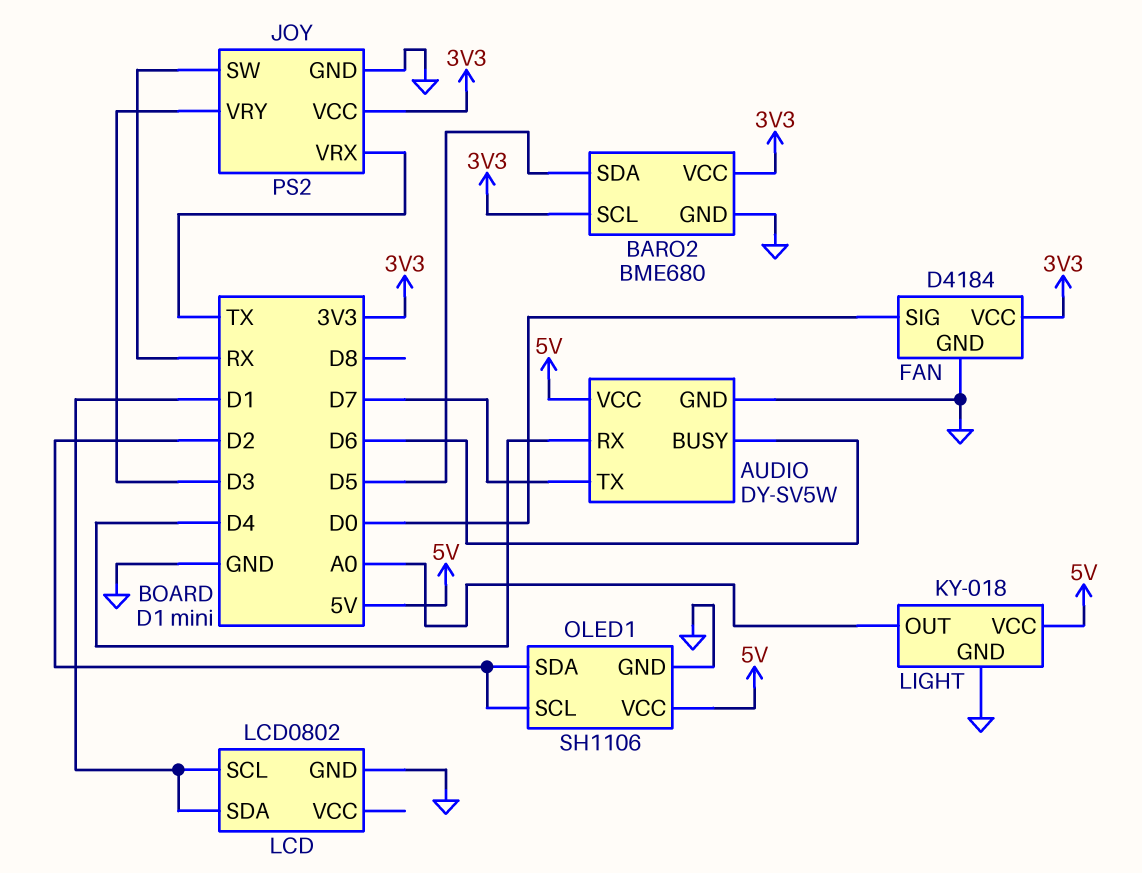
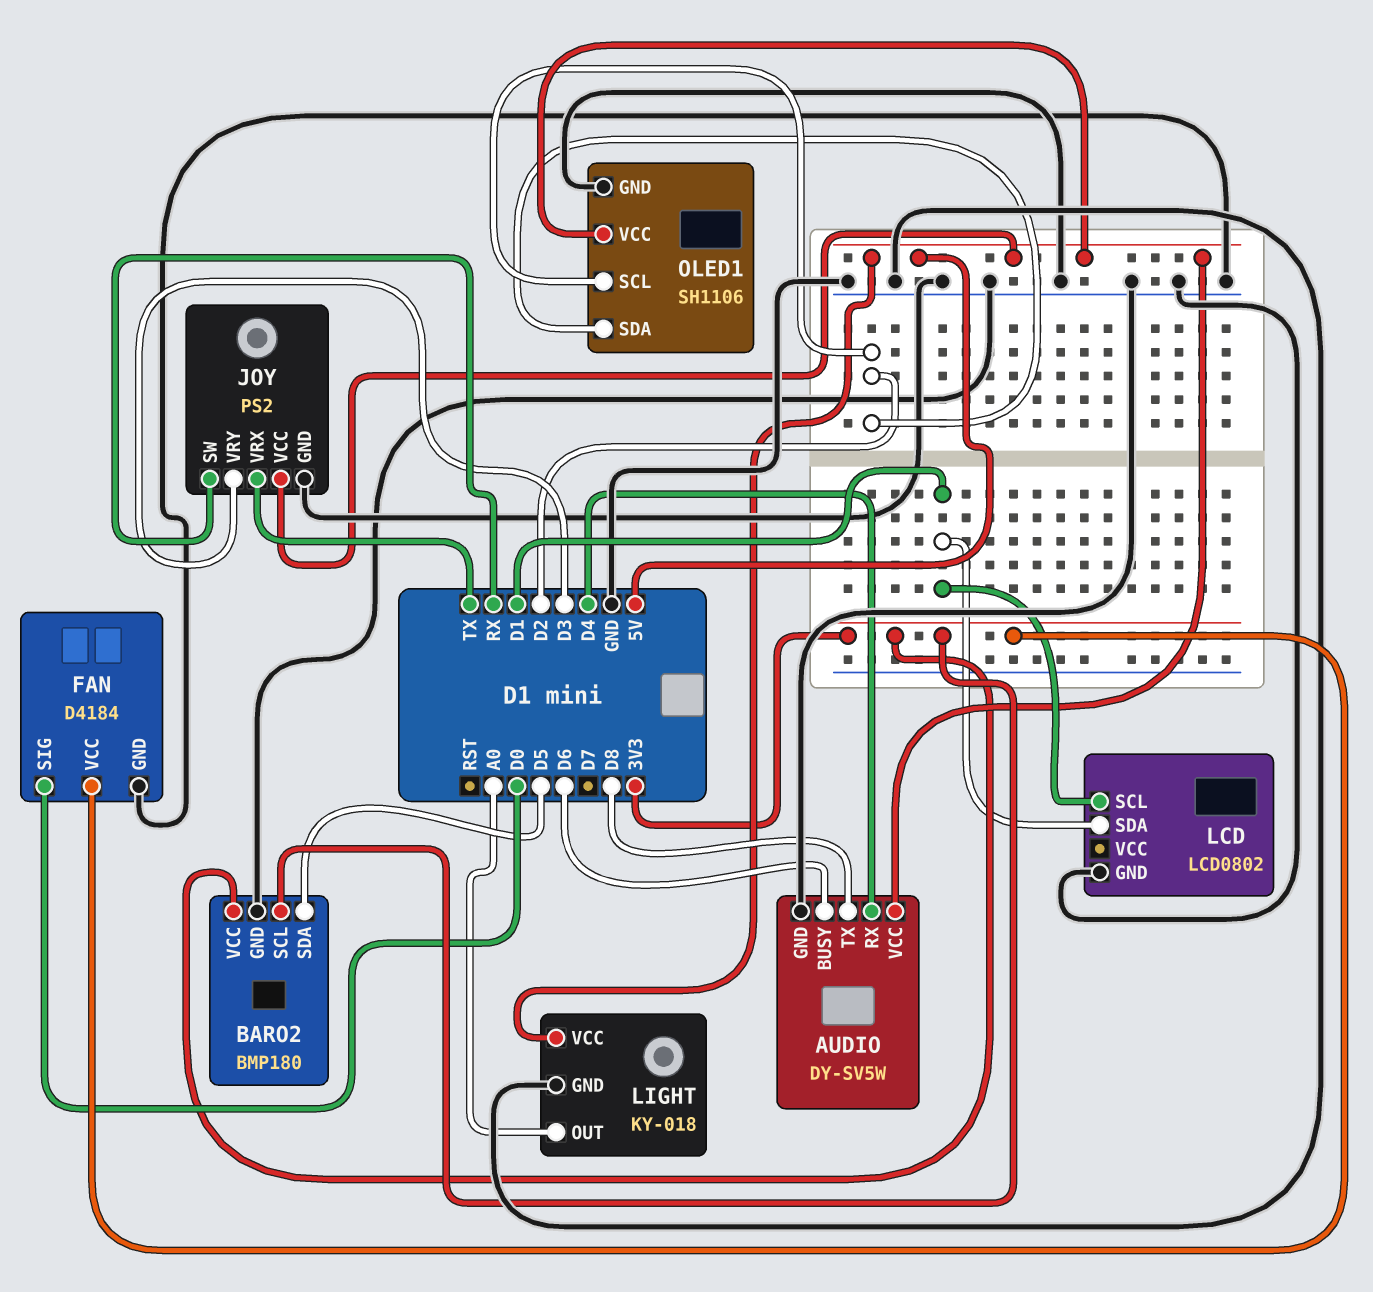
AUDIO pin TX: D7 -> D8
BARO2: BME680 -> BMP180
JOY pin VCC: 3V3 -> 5V

